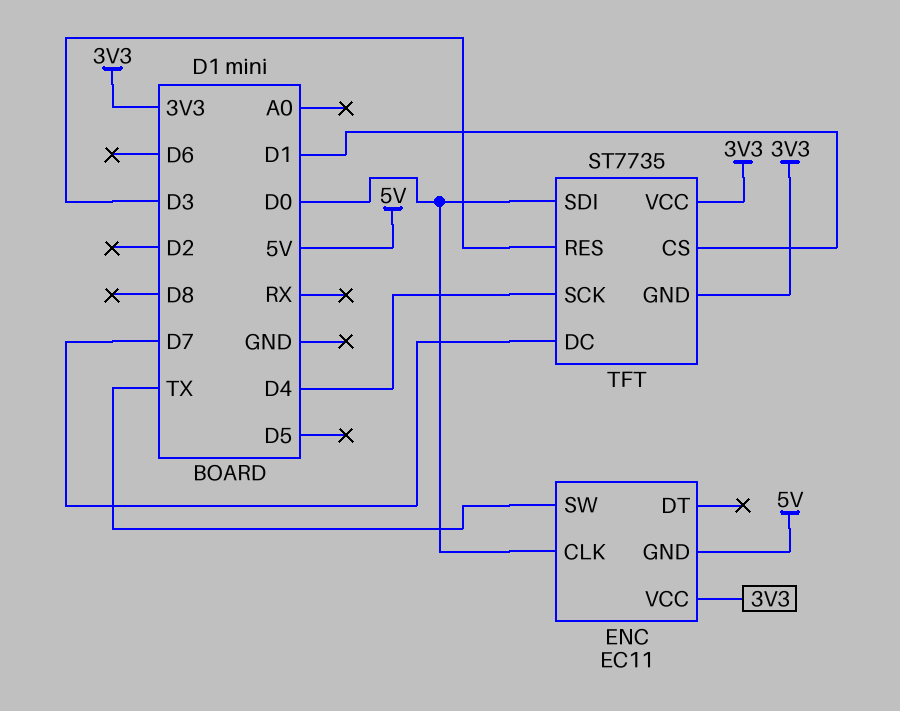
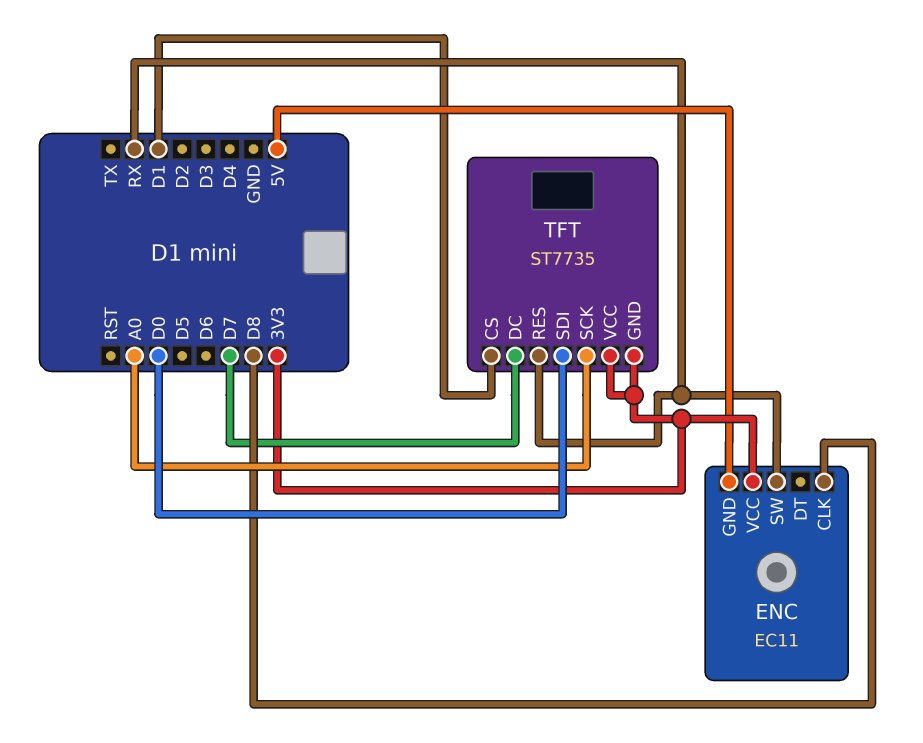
ENC pin CLK: D0 -> D8
ENC pin SW: TX -> RX
TFT pin RES: D3 -> RX
TFT pin SCK: D4 -> A0

